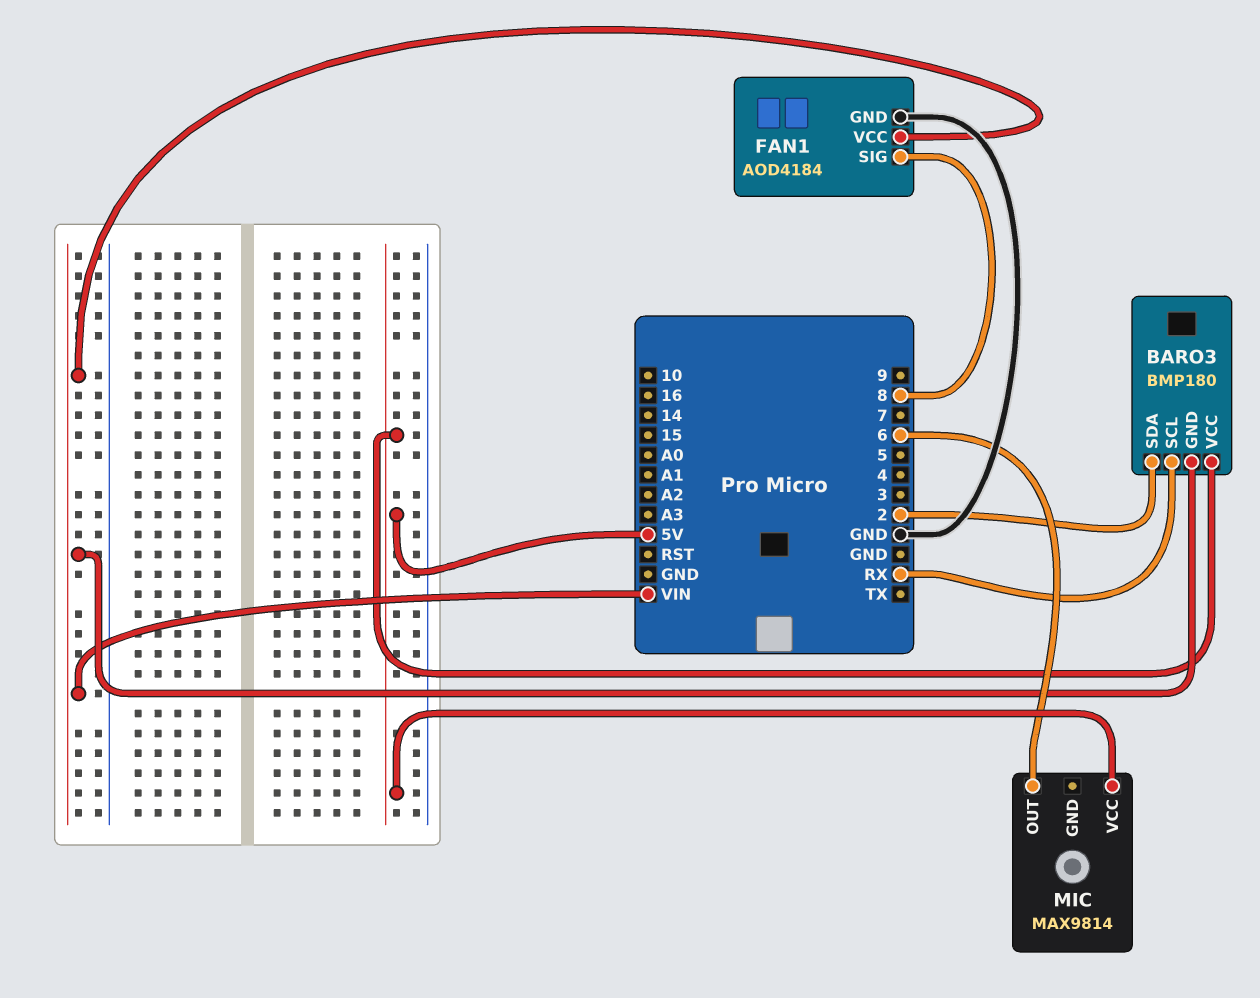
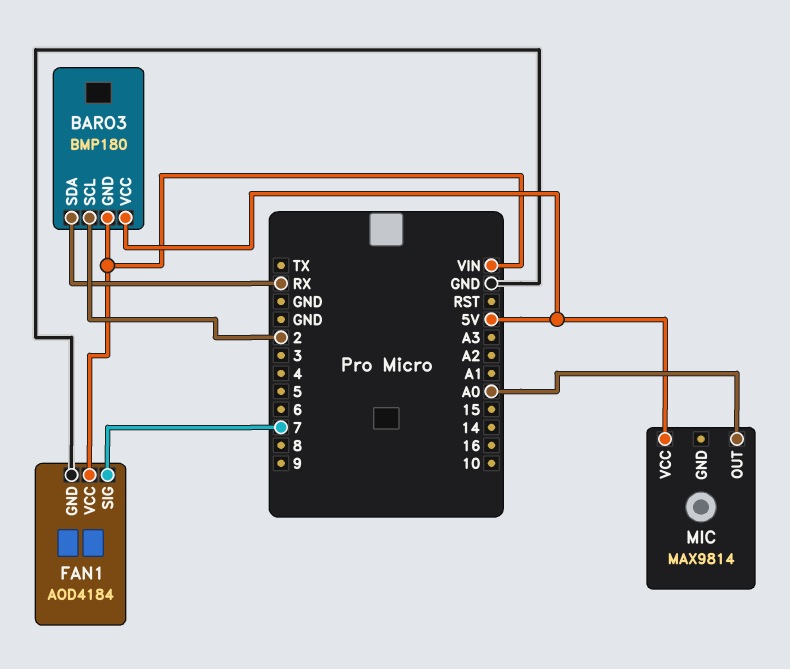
BARO3 pin SCL: RX -> 2
BARO3 pin SDA: 2 -> RX
FAN1 pin SIG: 8 -> 7
MIC pin OUT: 6 -> A0

